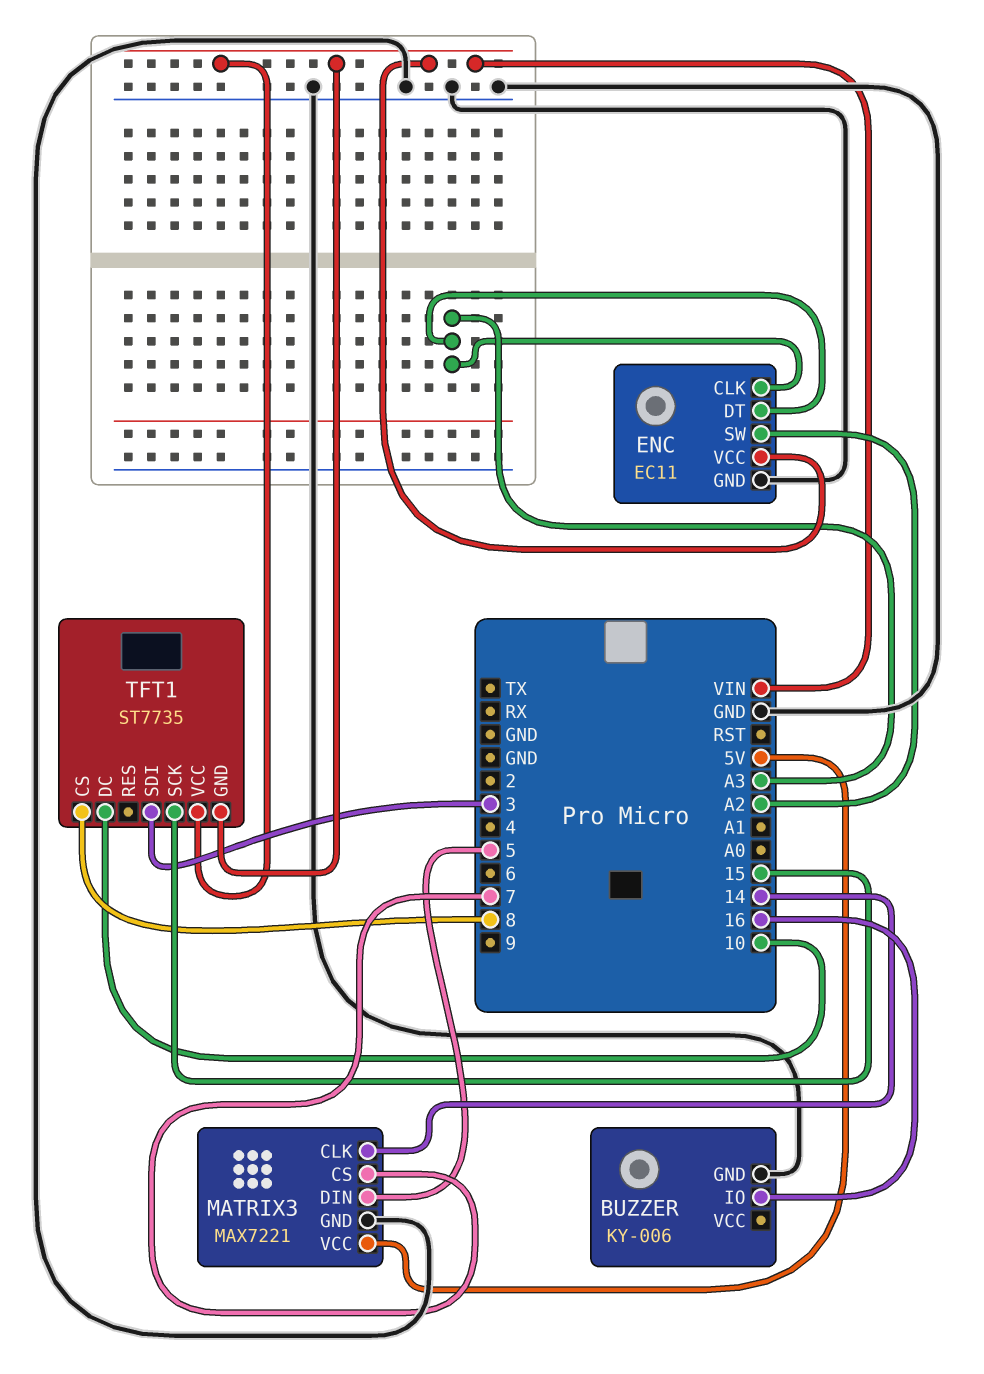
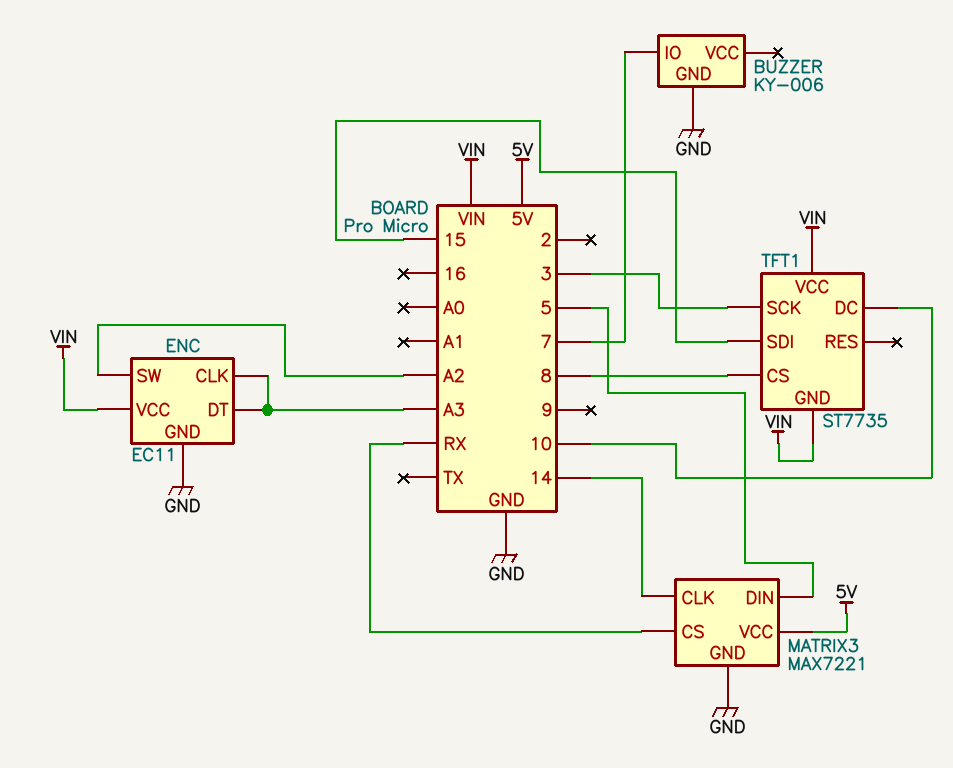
BUZZER pin IO: 16 -> 7
MATRIX3 pin CS: 7 -> RX
TFT1 pin SCK: 15 -> 3
TFT1 pin SDI: 3 -> 15

